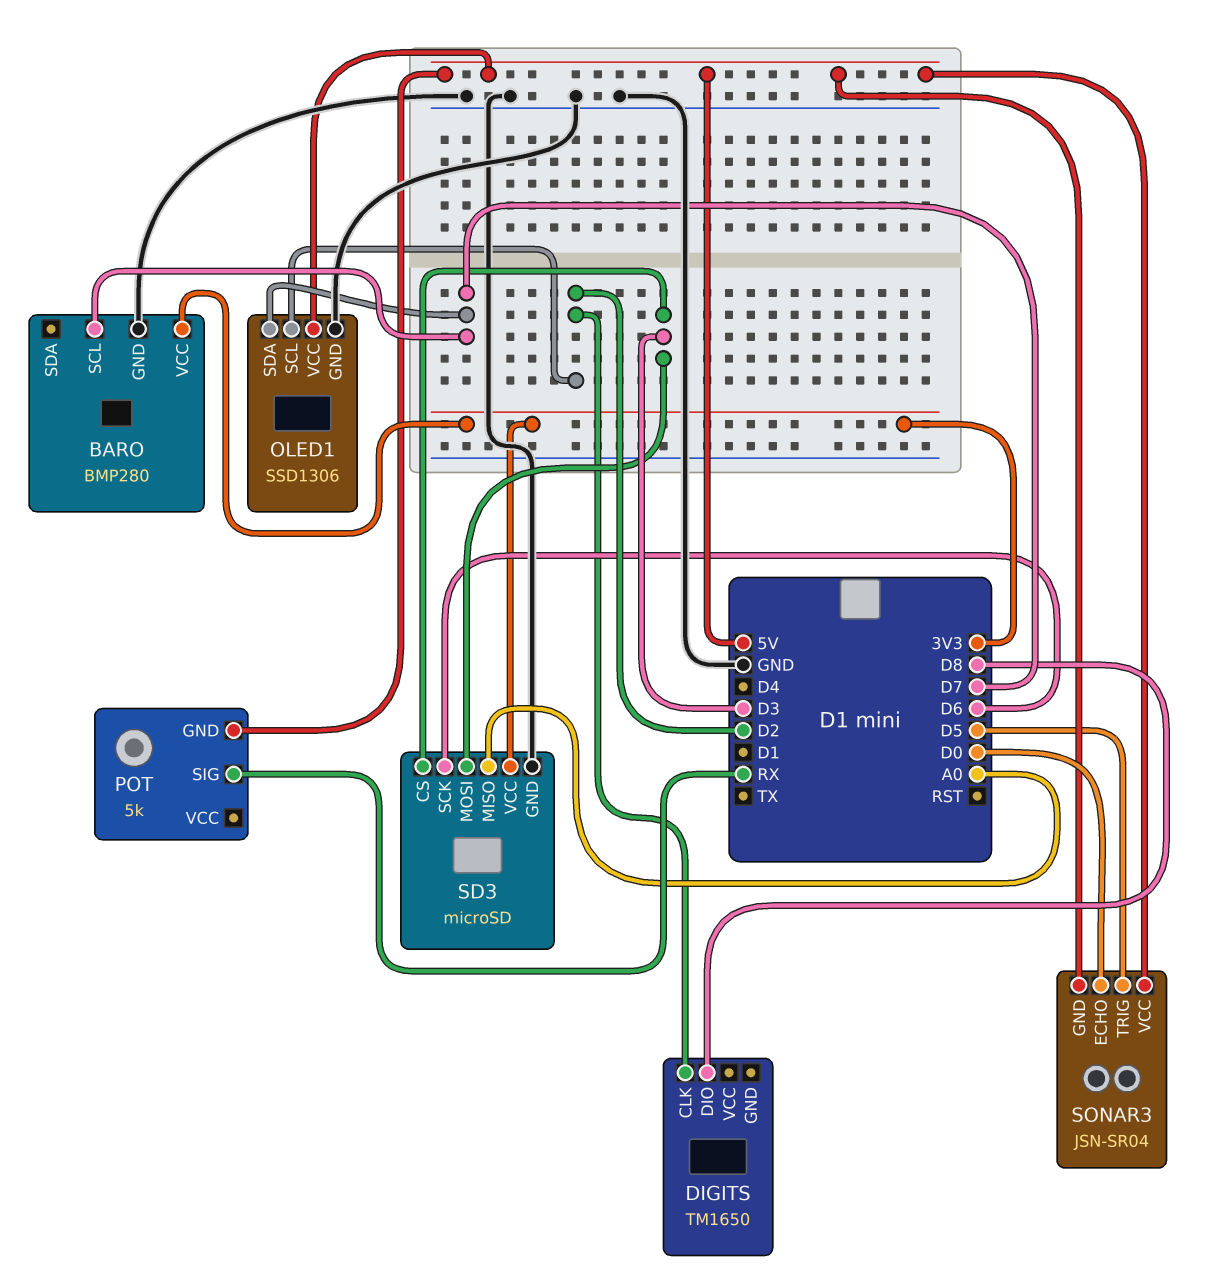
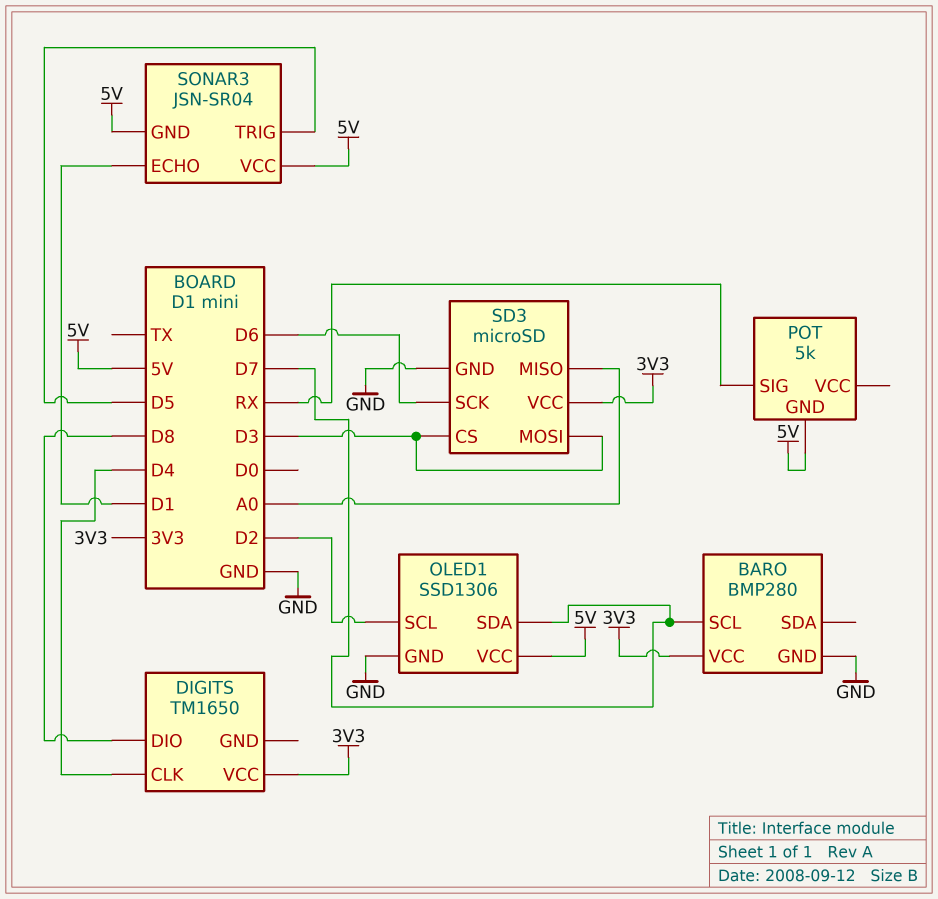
DIGITS pin CLK: D2 -> D4
DIGITS pin VCC: none -> 3V3
SONAR3 pin ECHO: D0 -> D1

